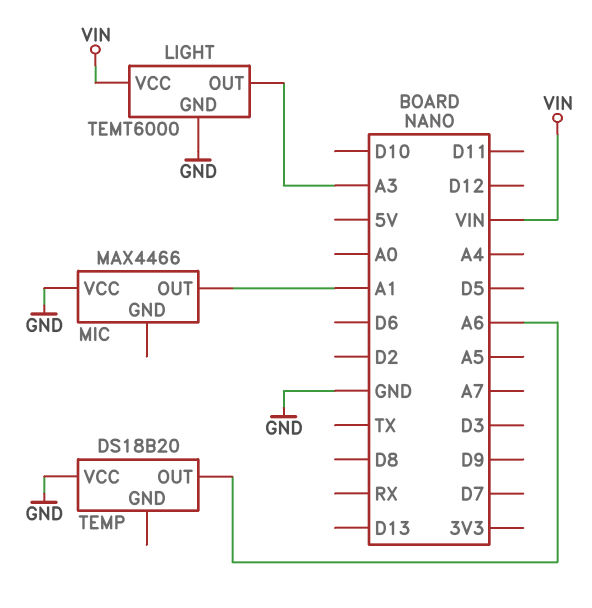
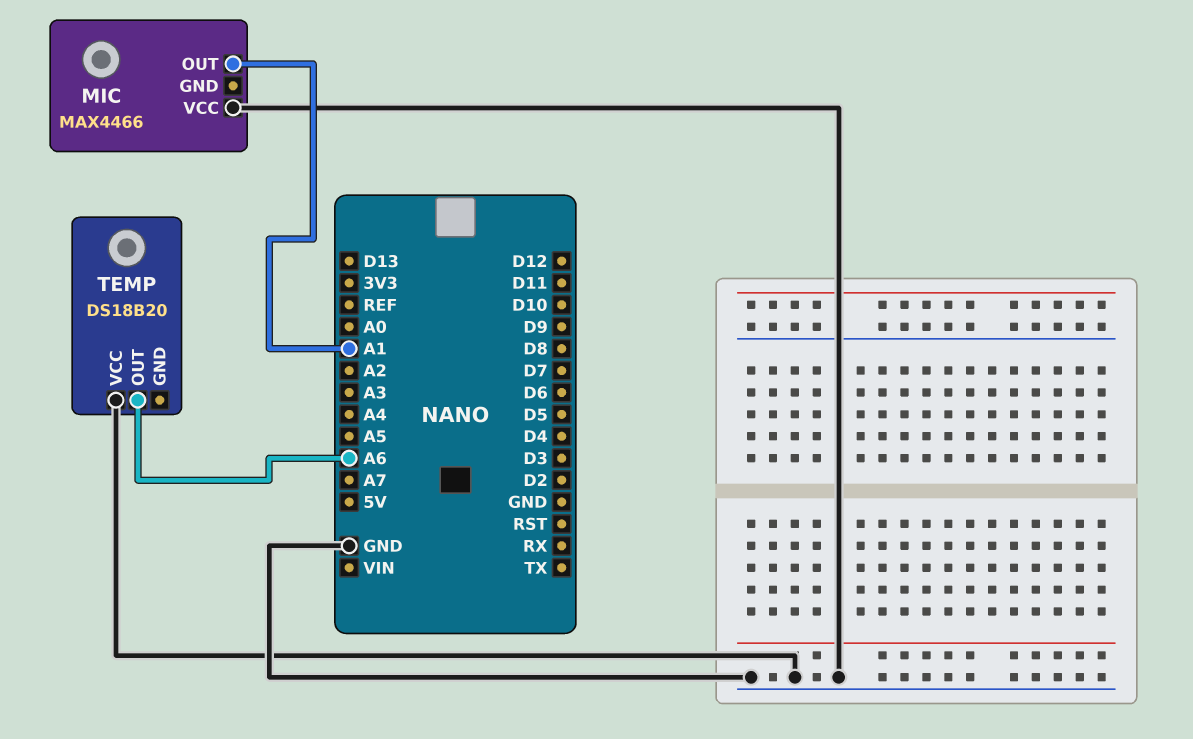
LIGHT: TEMT6000 -> none
LIGHT pin GND: GND -> none
LIGHT pin OUT: A3 -> none
LIGHT pin VCC: VIN -> none

